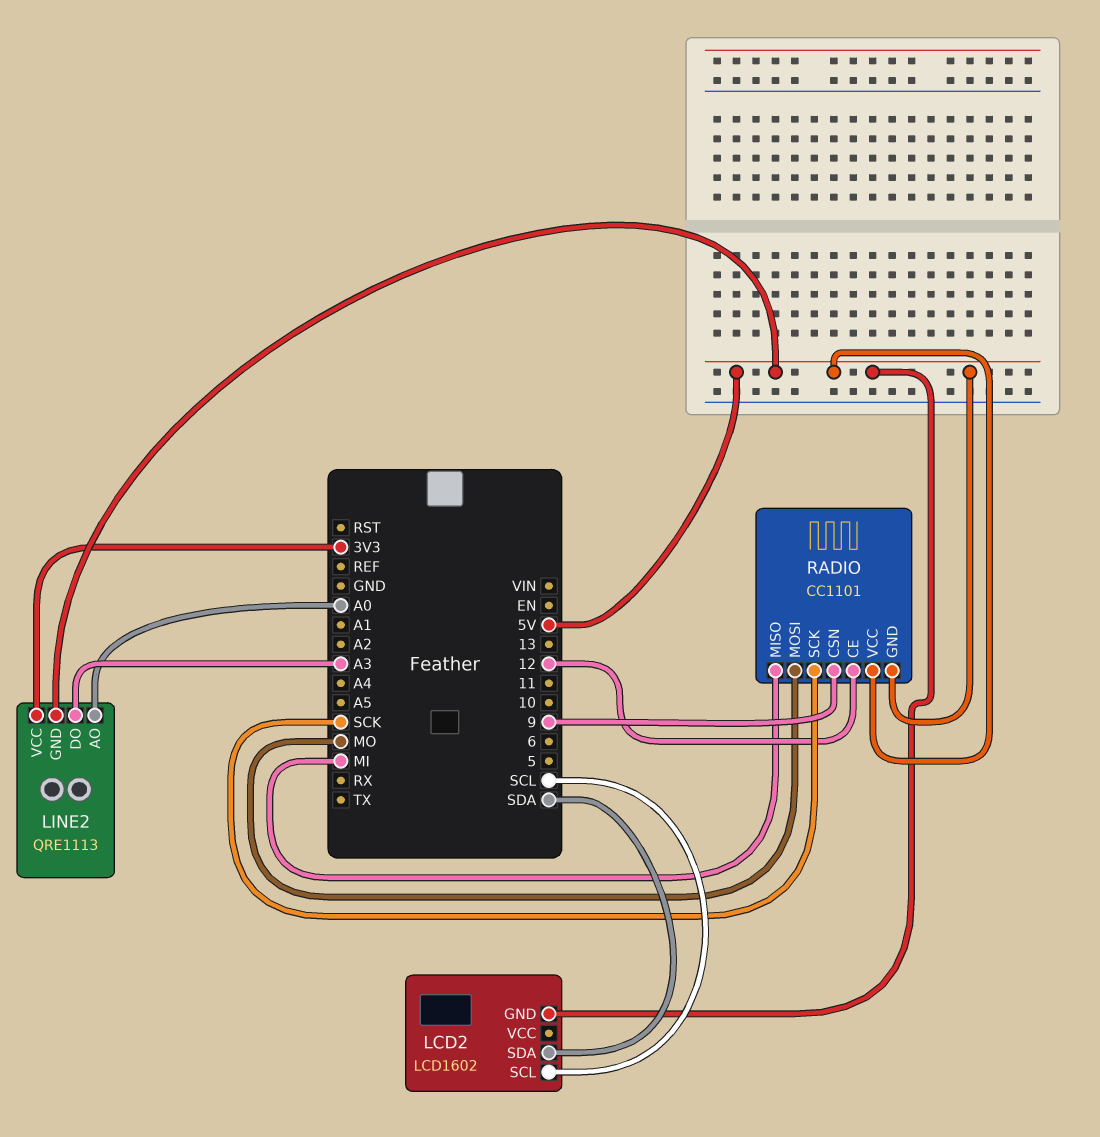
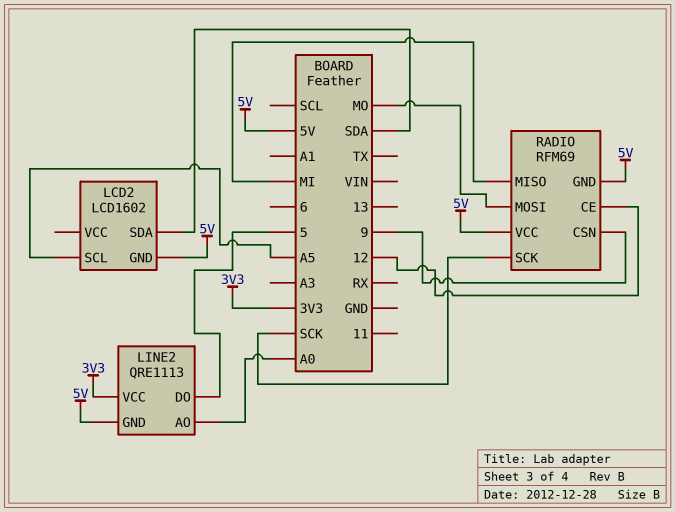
LCD2 pin SCL: SCL -> A5
LINE2 pin DO: A3 -> 5
RADIO: CC1101 -> RFM69

